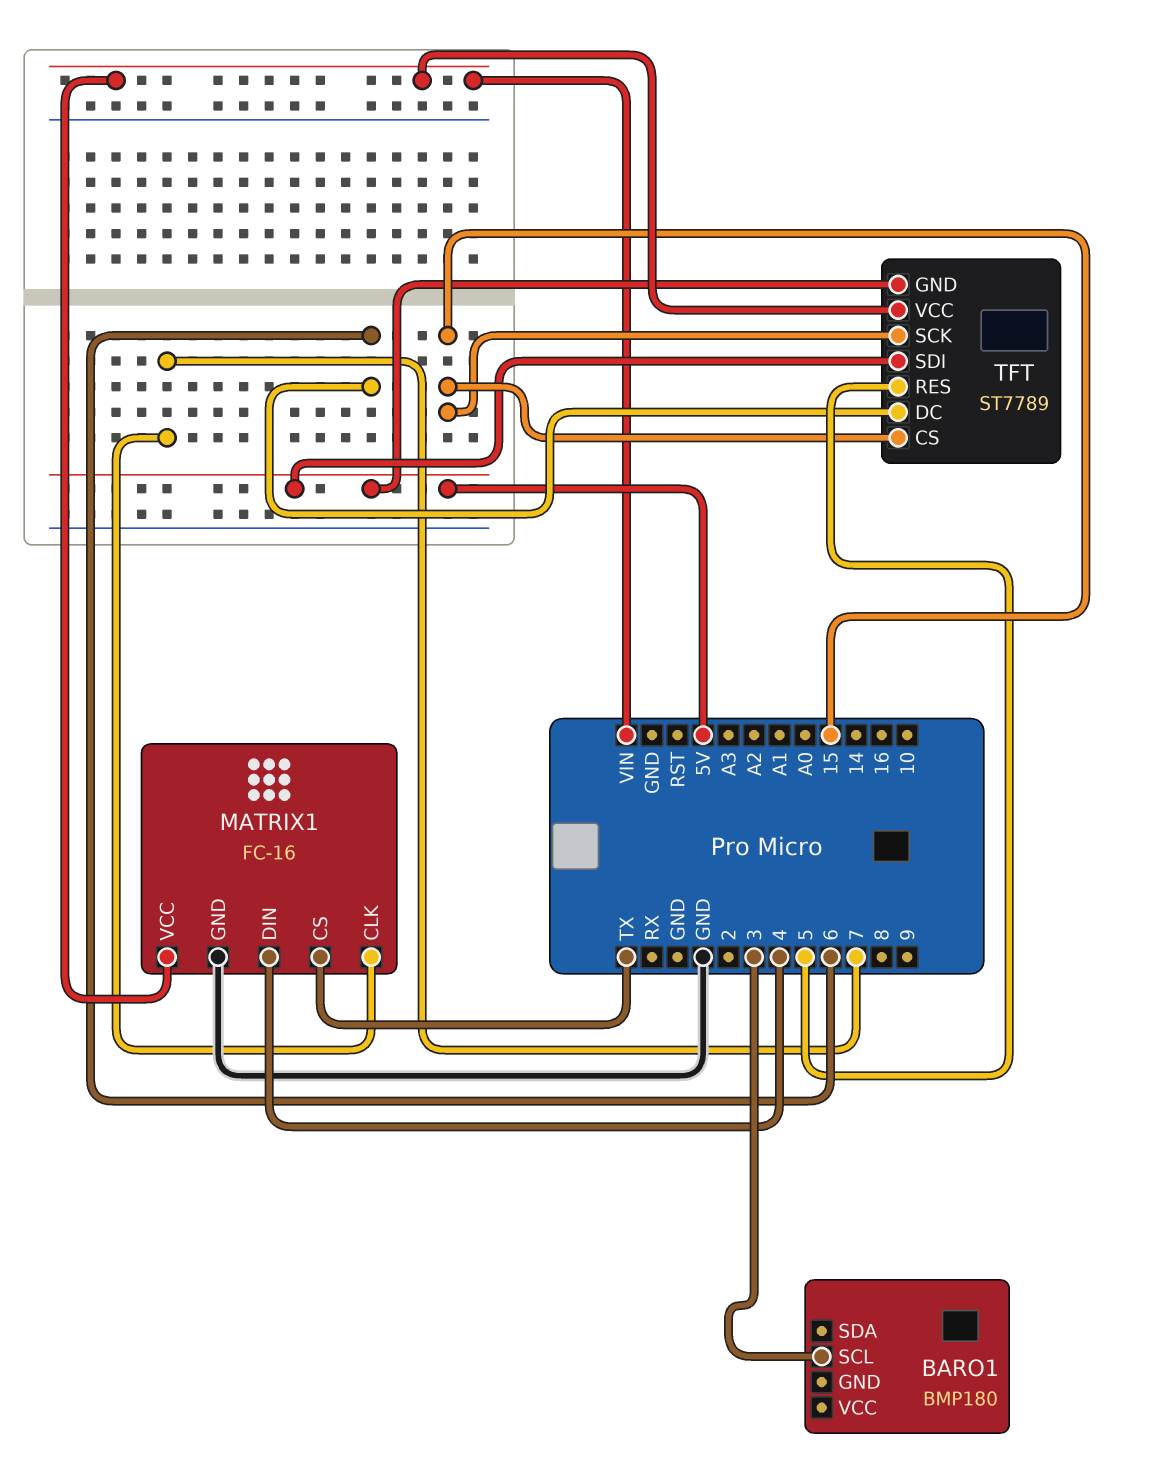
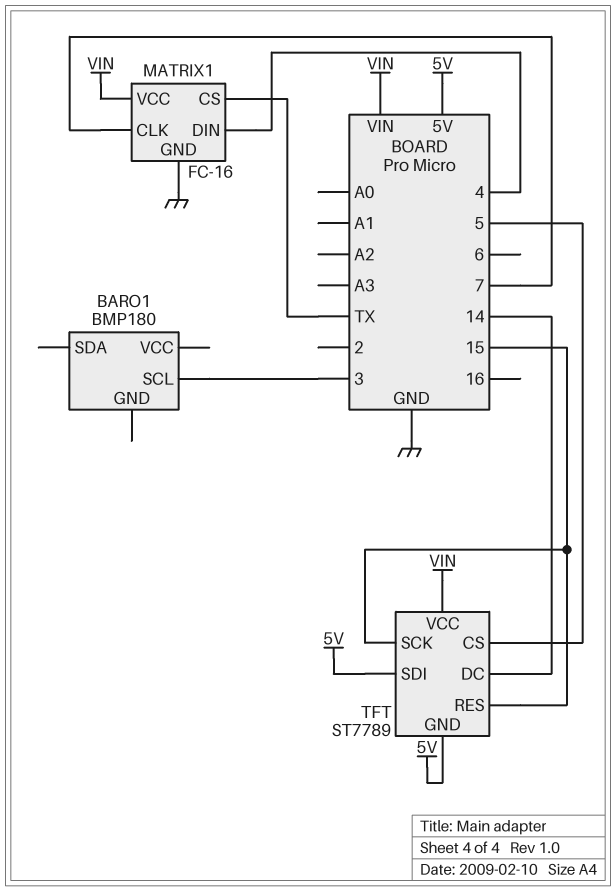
TFT pin CS: 15 -> 5
TFT pin DC: 6 -> 14
TFT pin RES: 5 -> 15

